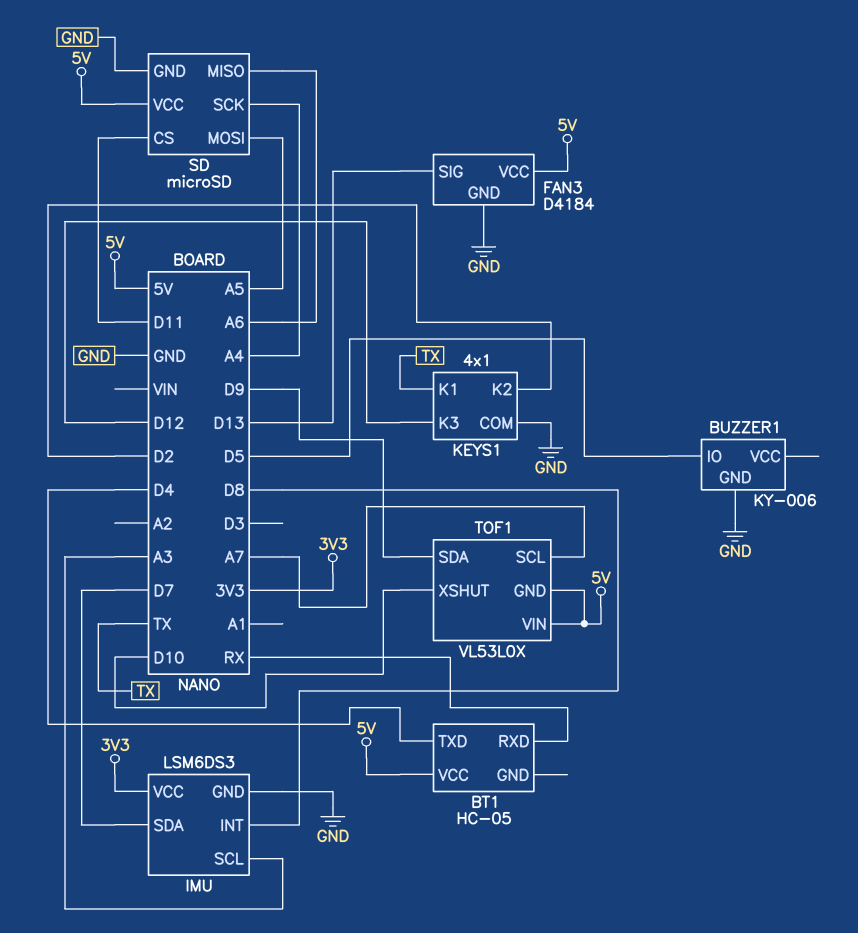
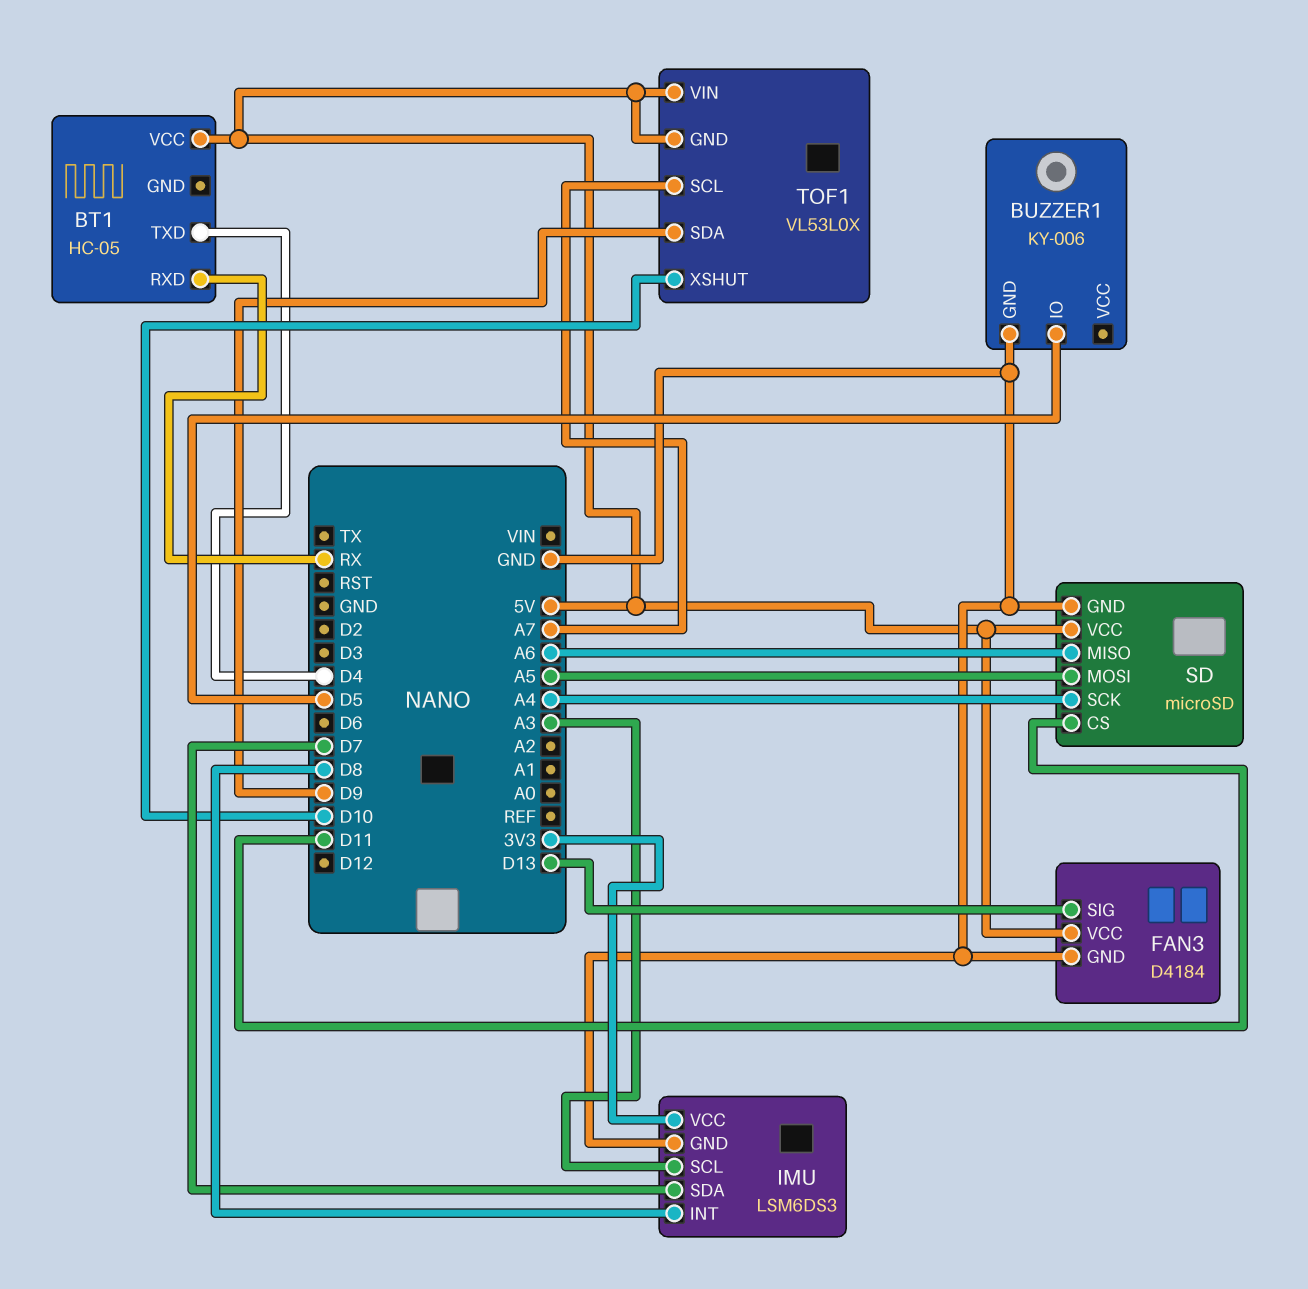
KEYS1: 4x1 -> none
KEYS1 pin COM: GND -> none
KEYS1 pin K1: TX -> none
KEYS1 pin K2: D2 -> none
KEYS1 pin K3: D12 -> none

